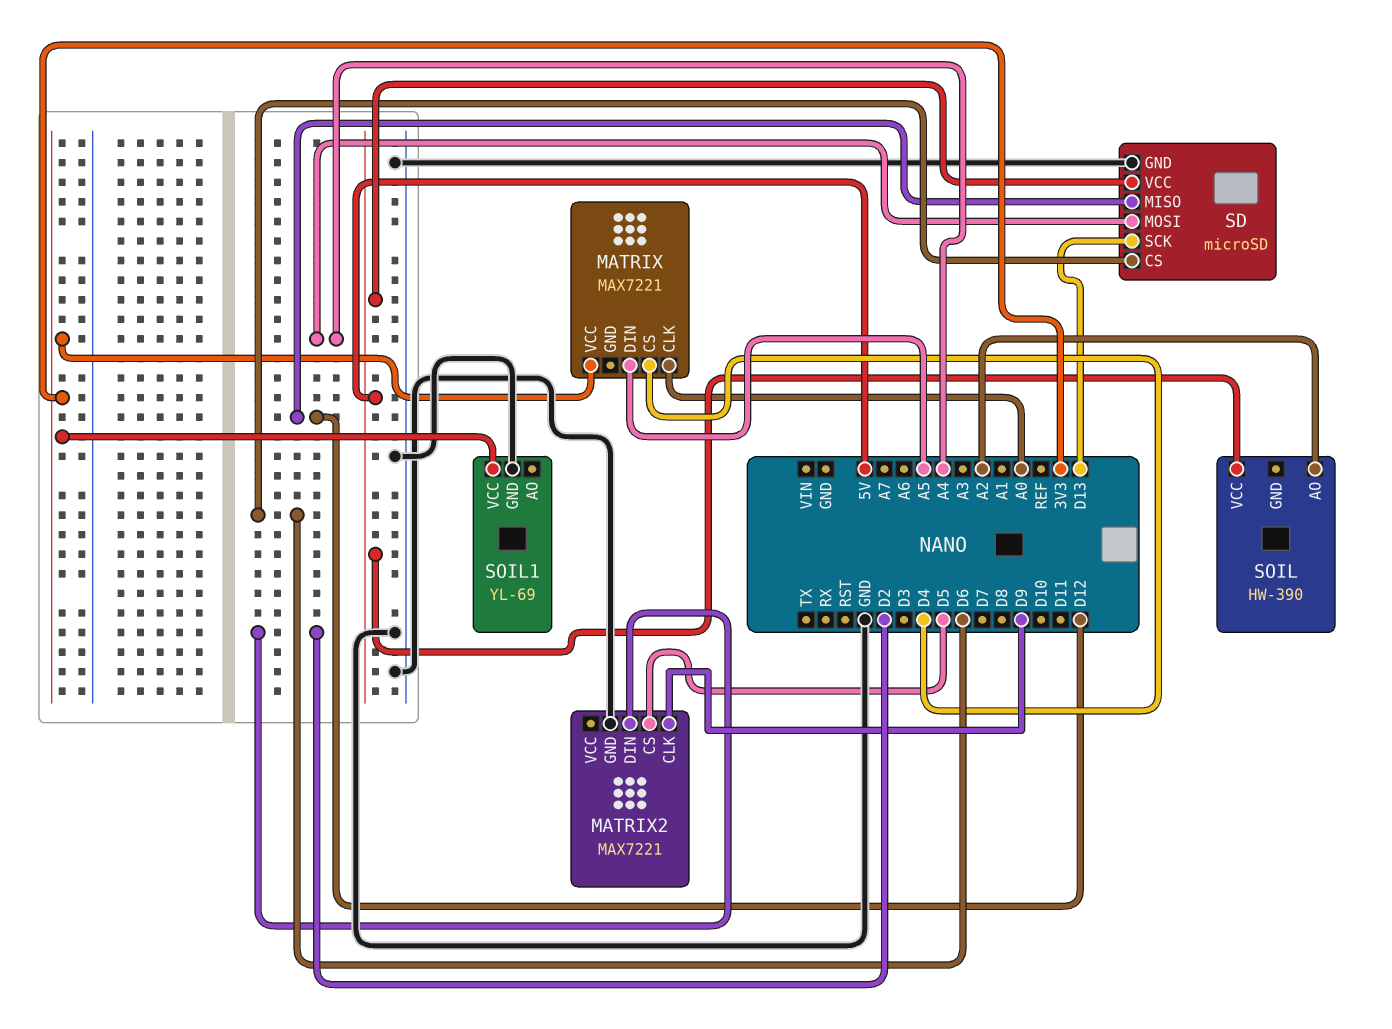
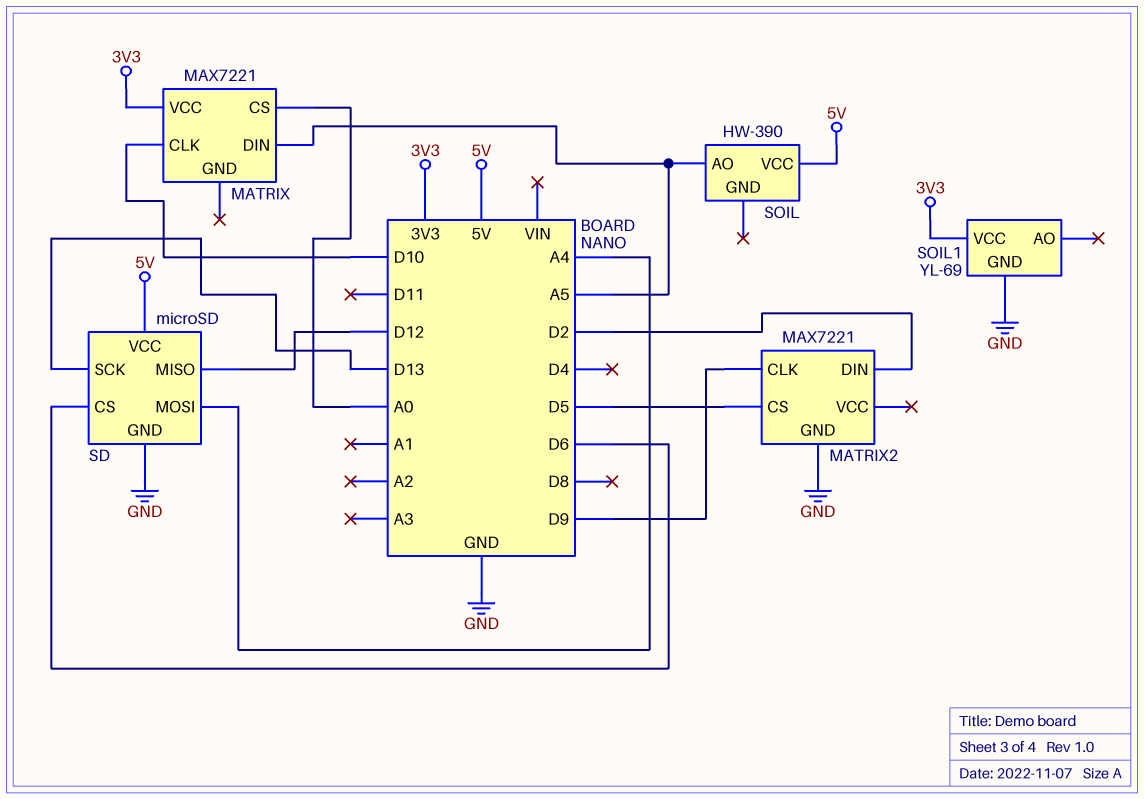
MATRIX pin CLK: A0 -> D10
MATRIX pin CS: D4 -> A0
SOIL pin AO: A2 -> A5

